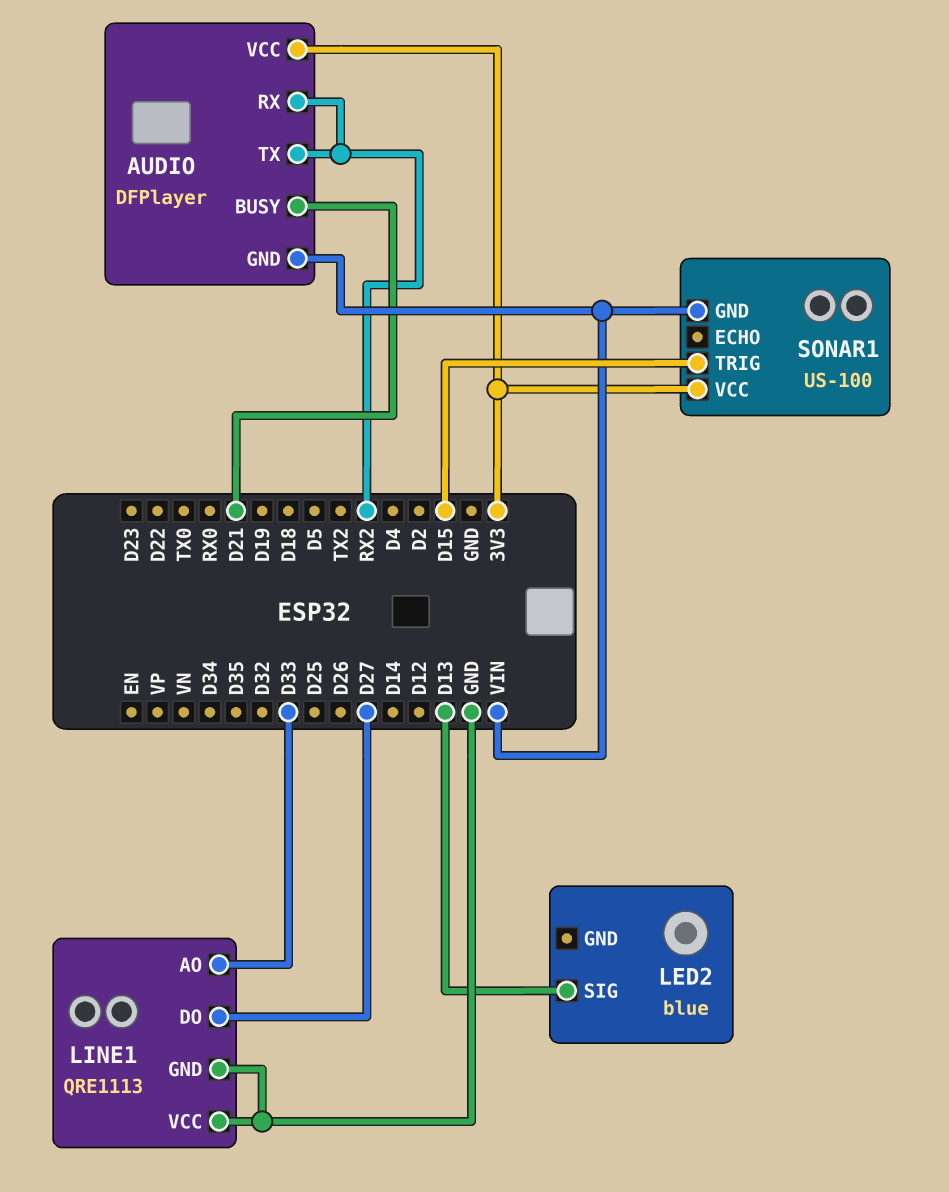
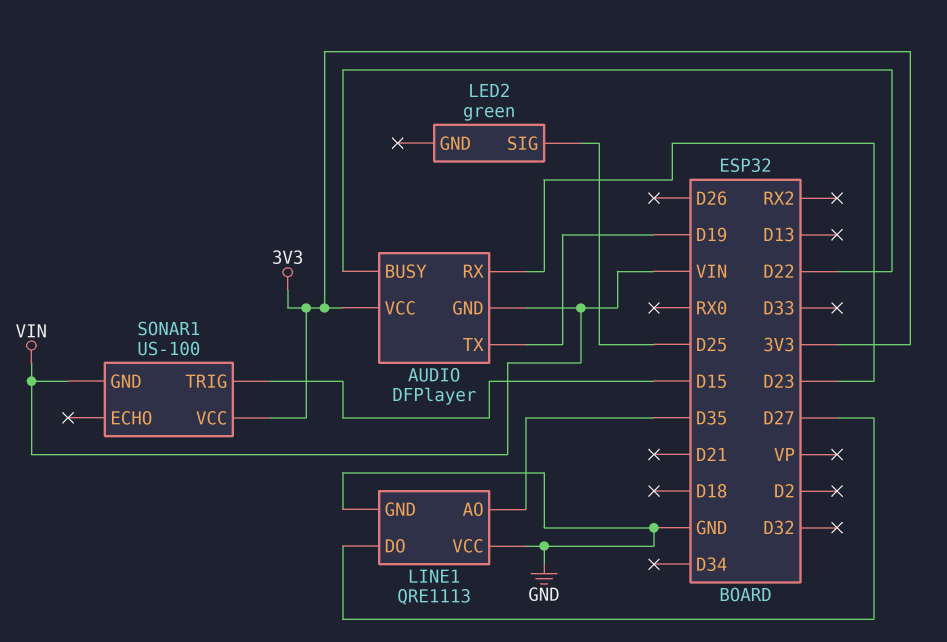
AUDIO pin BUSY: D21 -> D22
AUDIO pin RX: RX2 -> D23
AUDIO pin TX: RX2 -> D19
LED2: blue -> green
LED2 pin SIG: D13 -> D25
LINE1 pin AO: D33 -> D35

